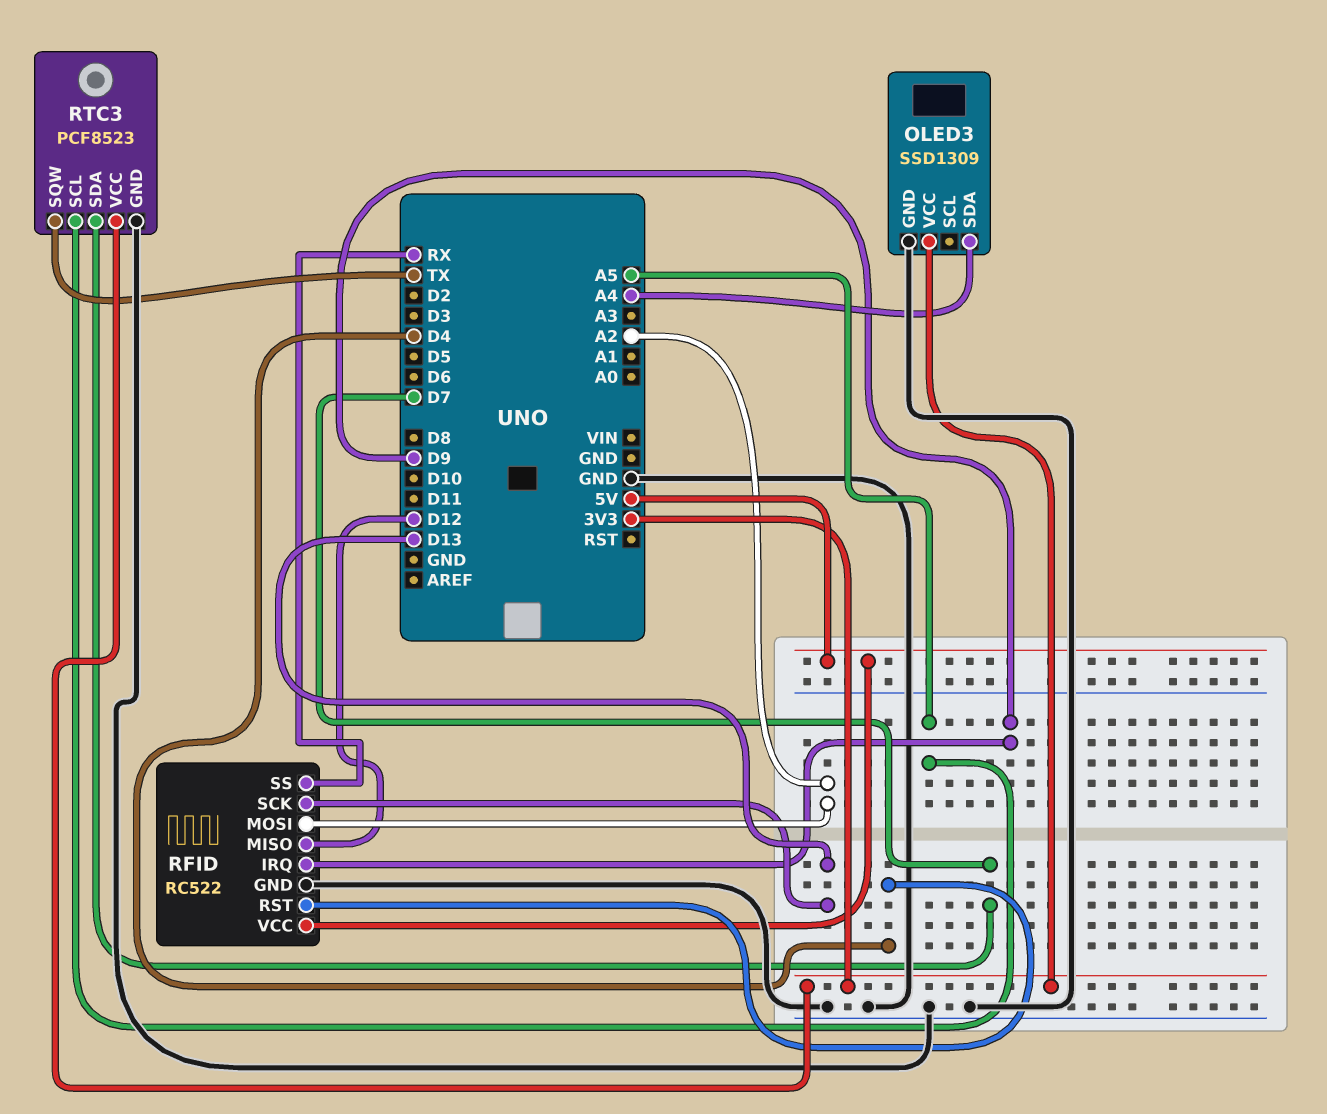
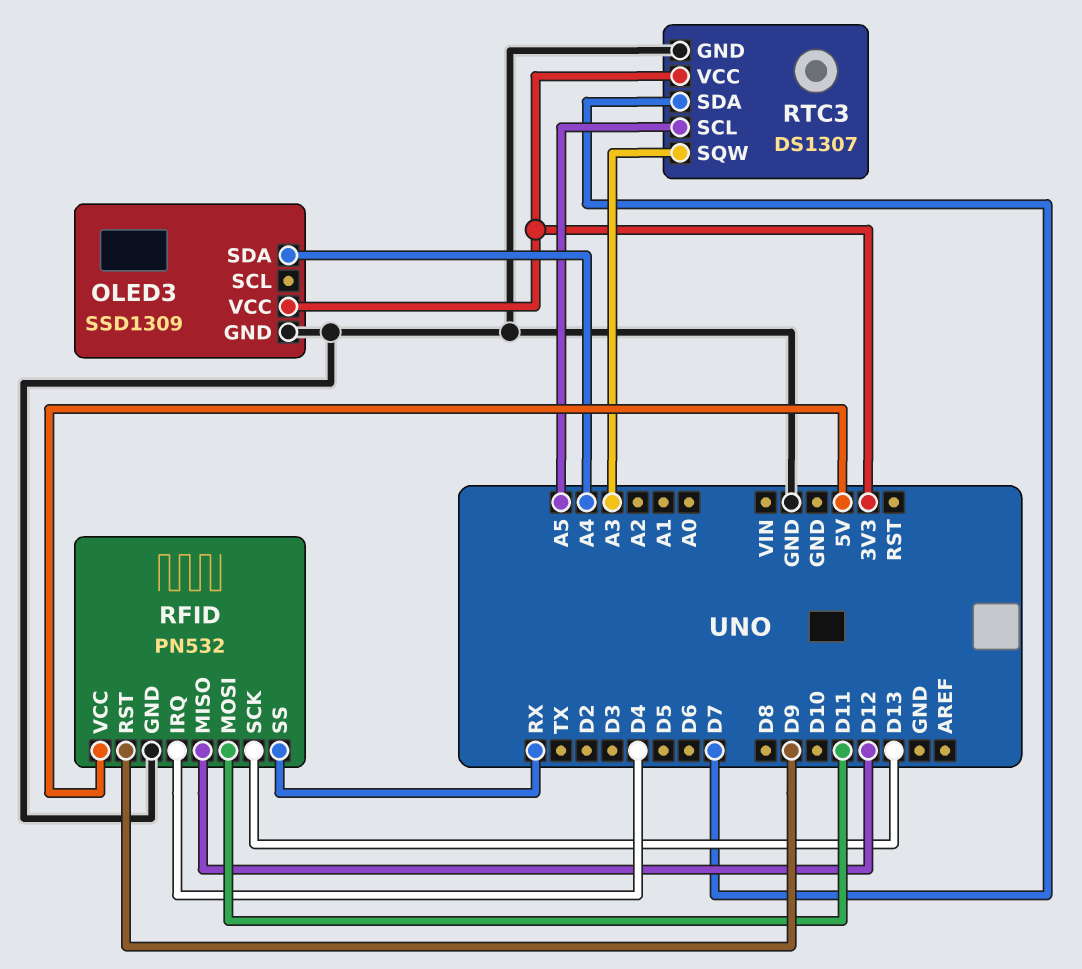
RFID: RC522 -> PN532
RFID pin IRQ: D9 -> D4
RFID pin MOSI: A2 -> D11
RFID pin RST: D4 -> D9
RTC3: PCF8523 -> DS1307
RTC3 pin SQW: TX -> A3

